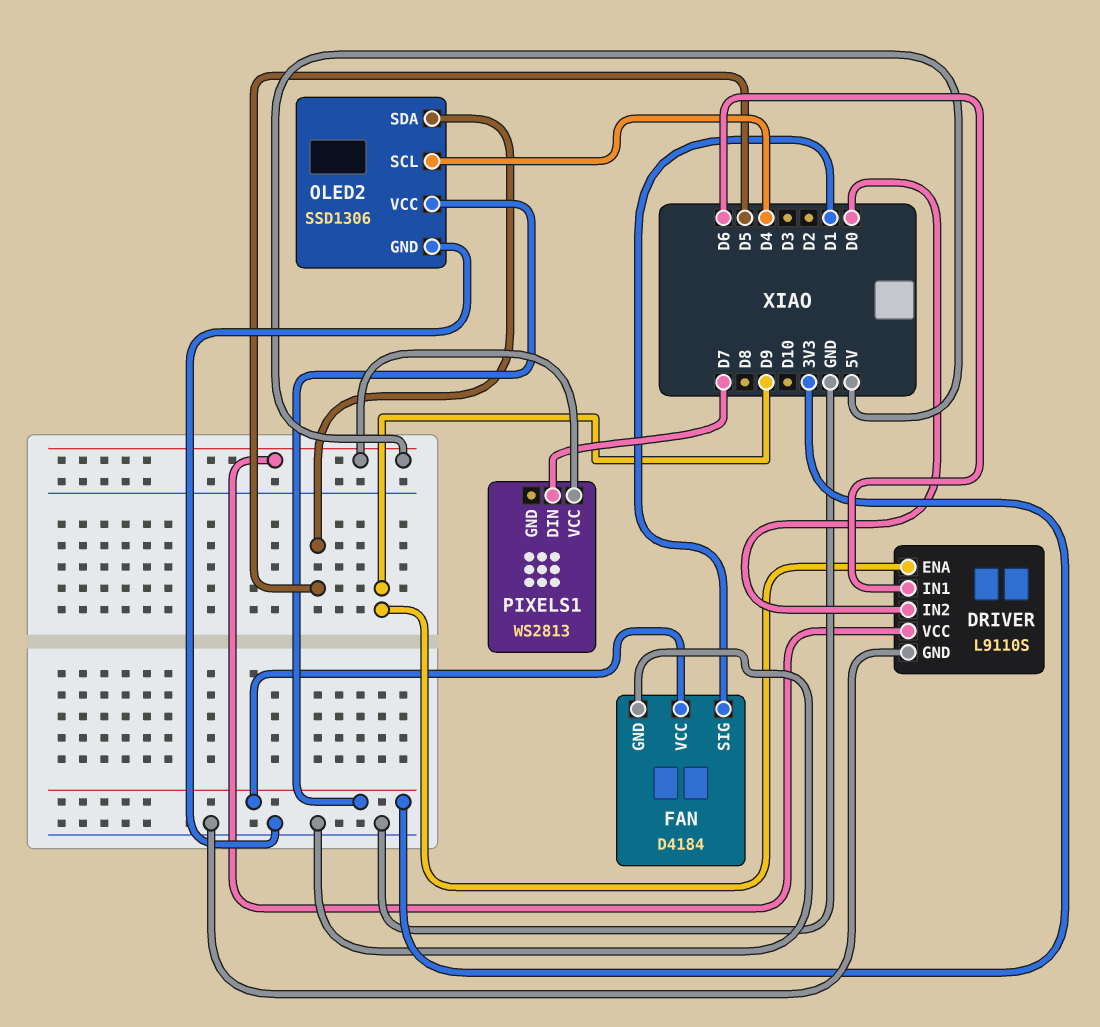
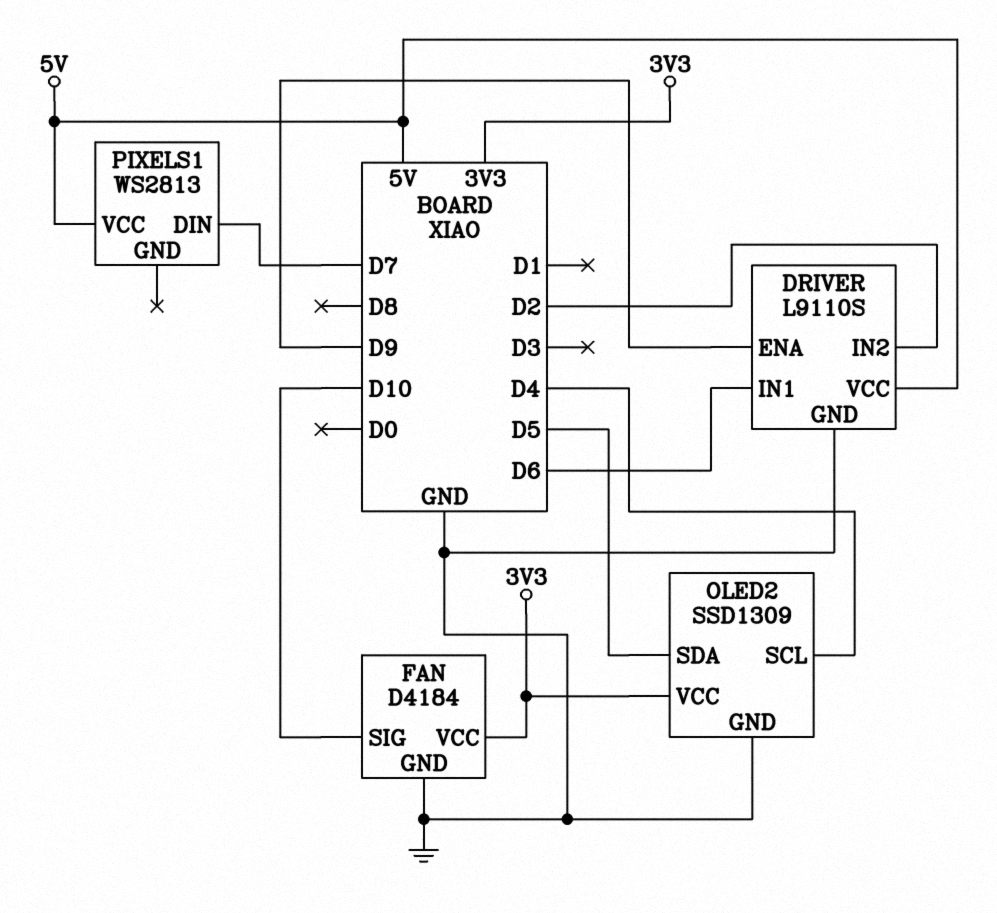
DRIVER pin IN2: D0 -> D2
FAN pin SIG: D1 -> D10
OLED2: SSD1306 -> SSD1309

